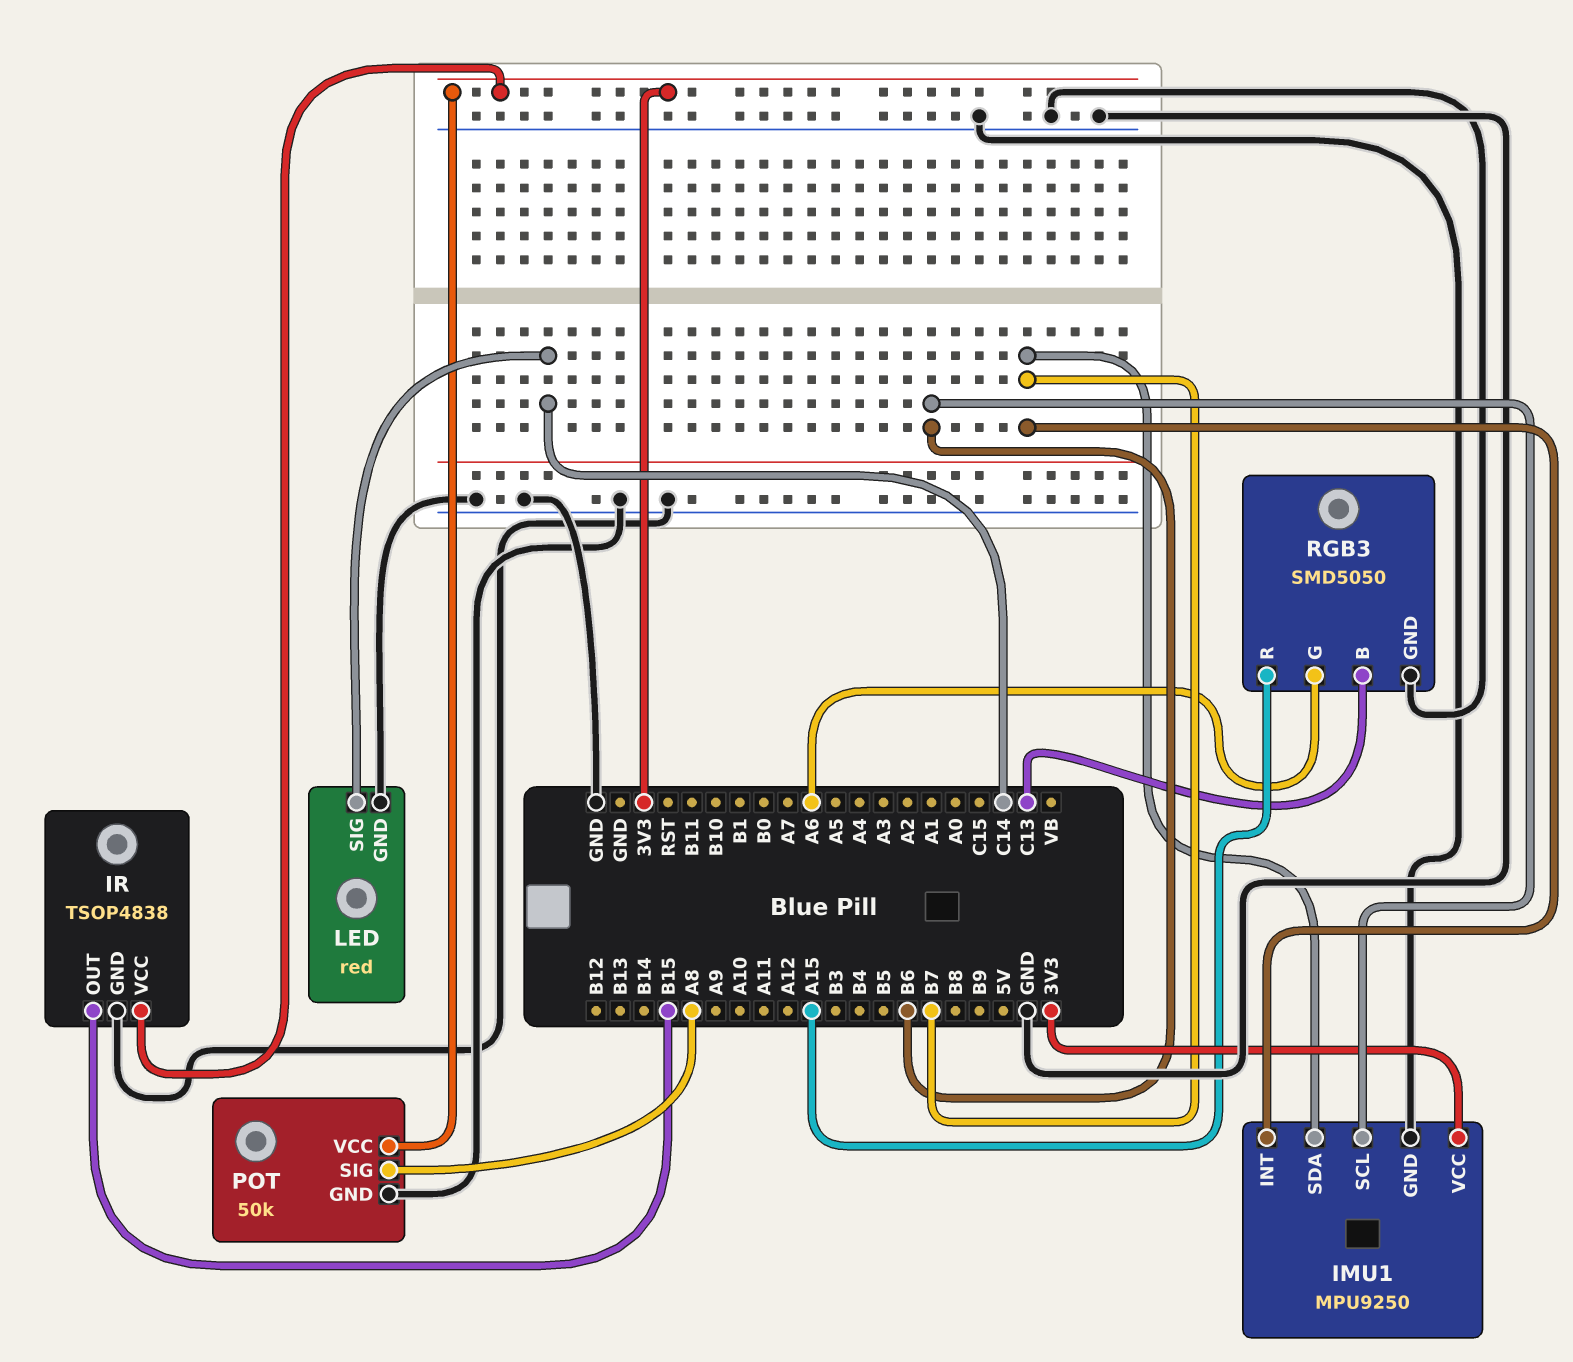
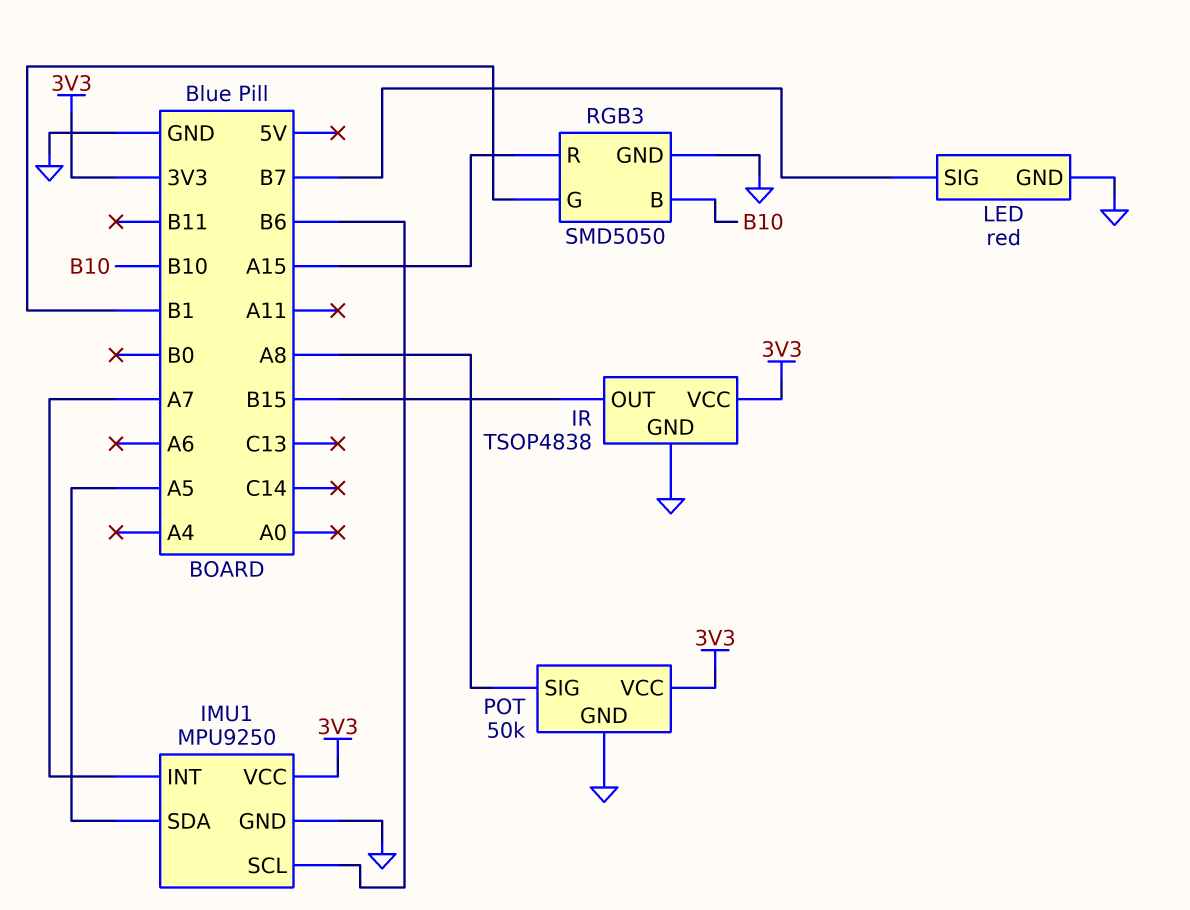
IMU1 pin INT: B7 -> A7
IMU1 pin SDA: B7 -> A5
LED pin SIG: C14 -> B7
RGB3 pin B: C13 -> B10
RGB3 pin G: A6 -> B1

